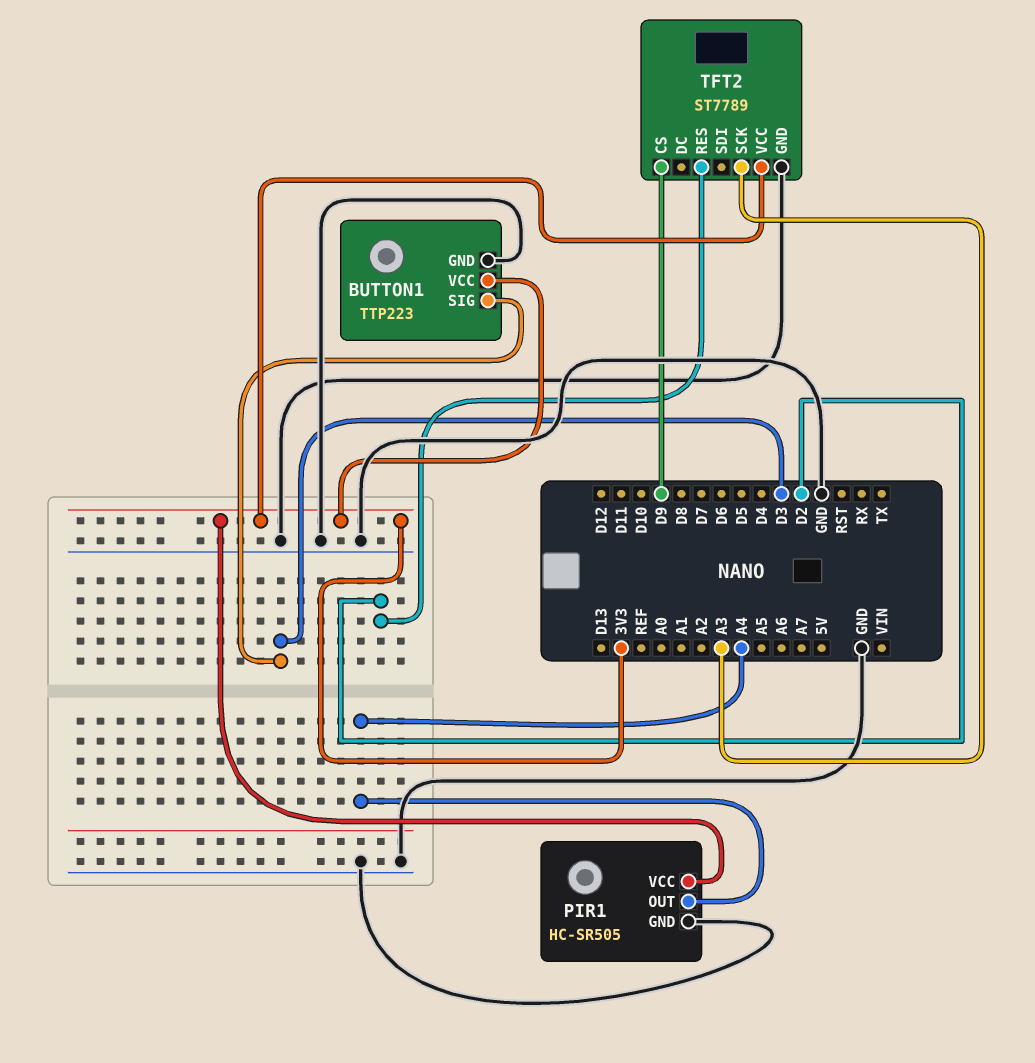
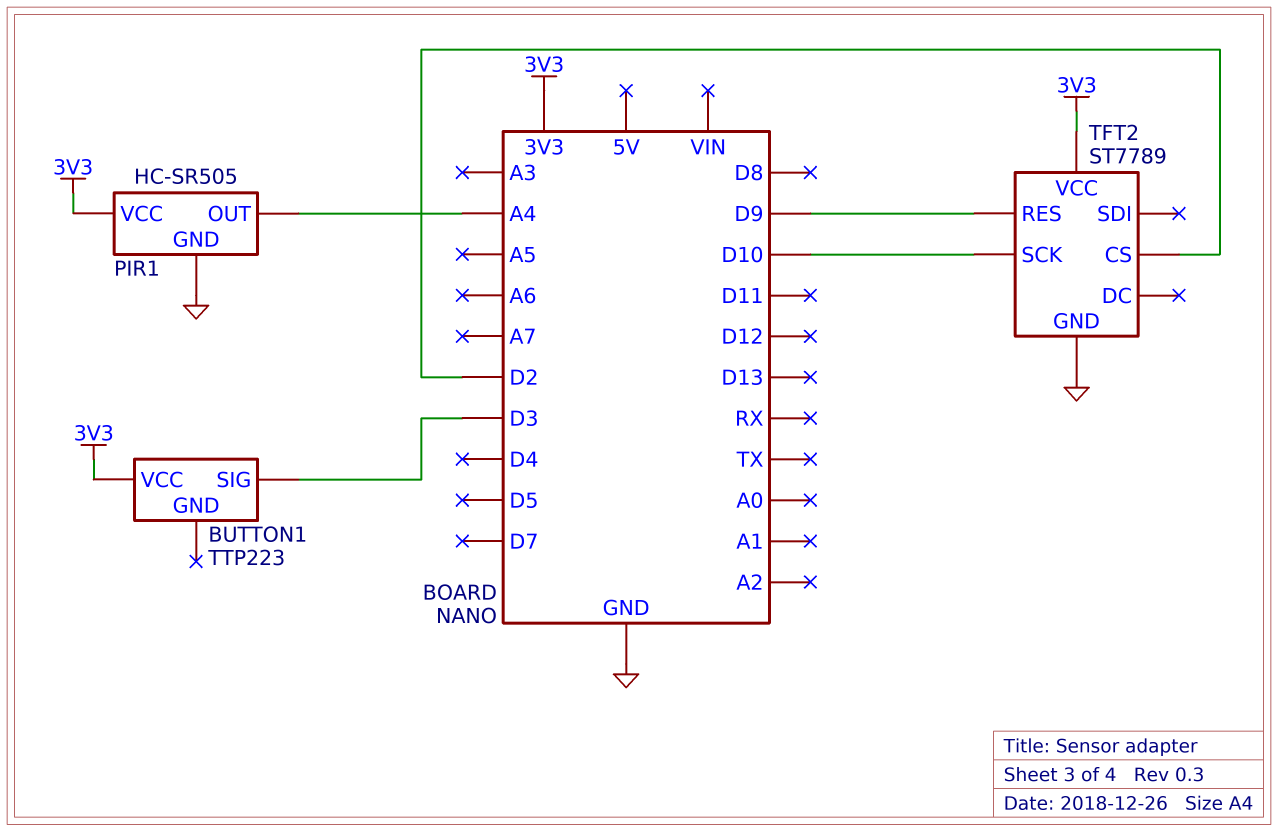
BUTTON1 pin GND: GND -> none
TFT2 pin CS: D9 -> D2
TFT2 pin RES: D2 -> D9
TFT2 pin SCK: A3 -> D10

